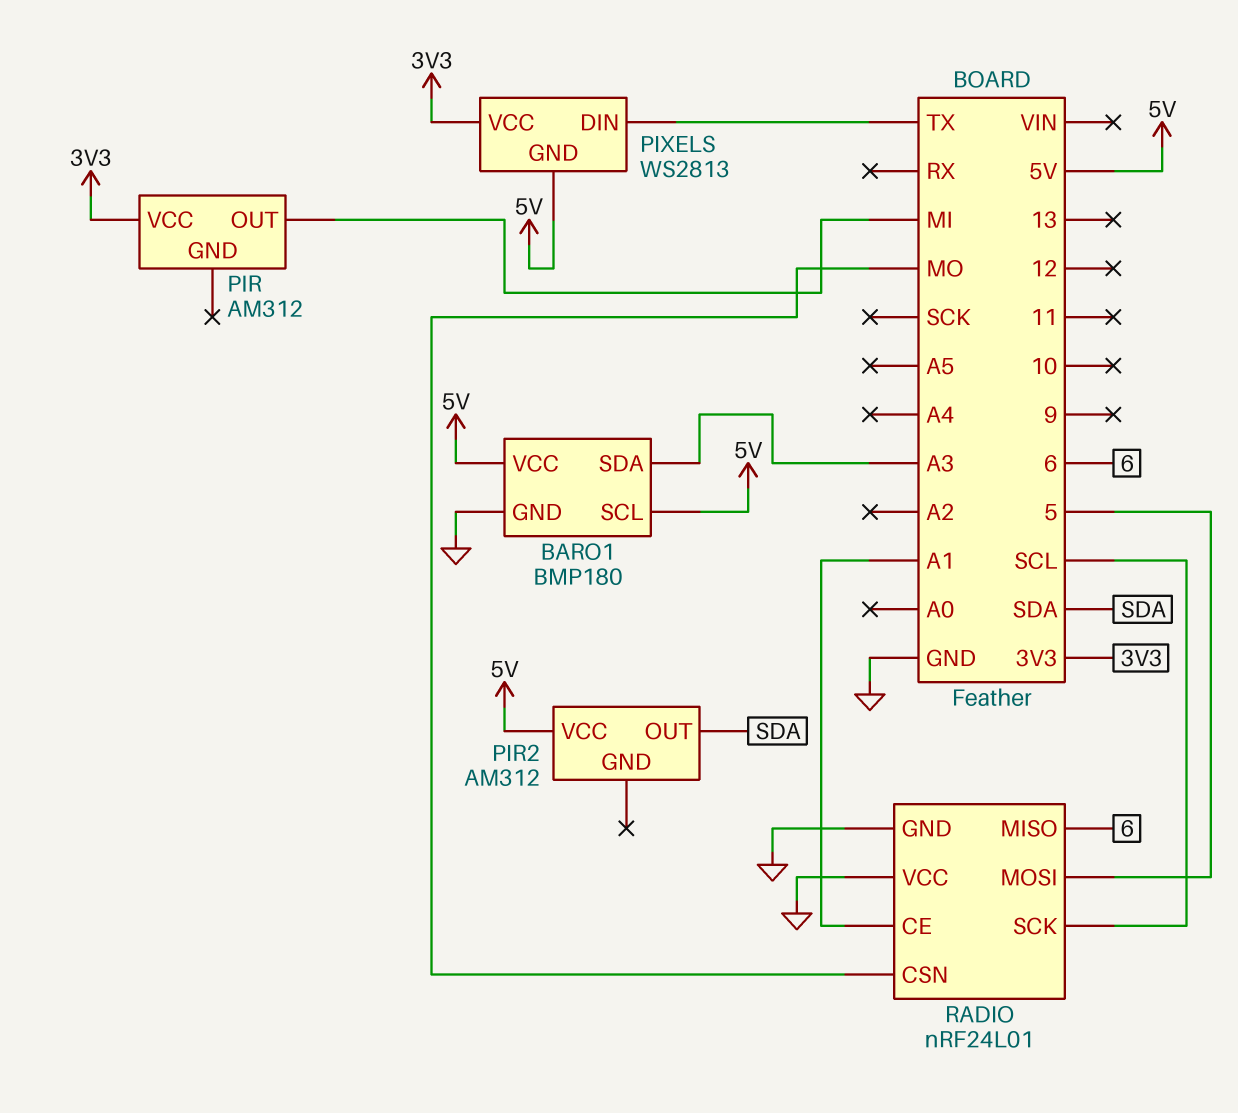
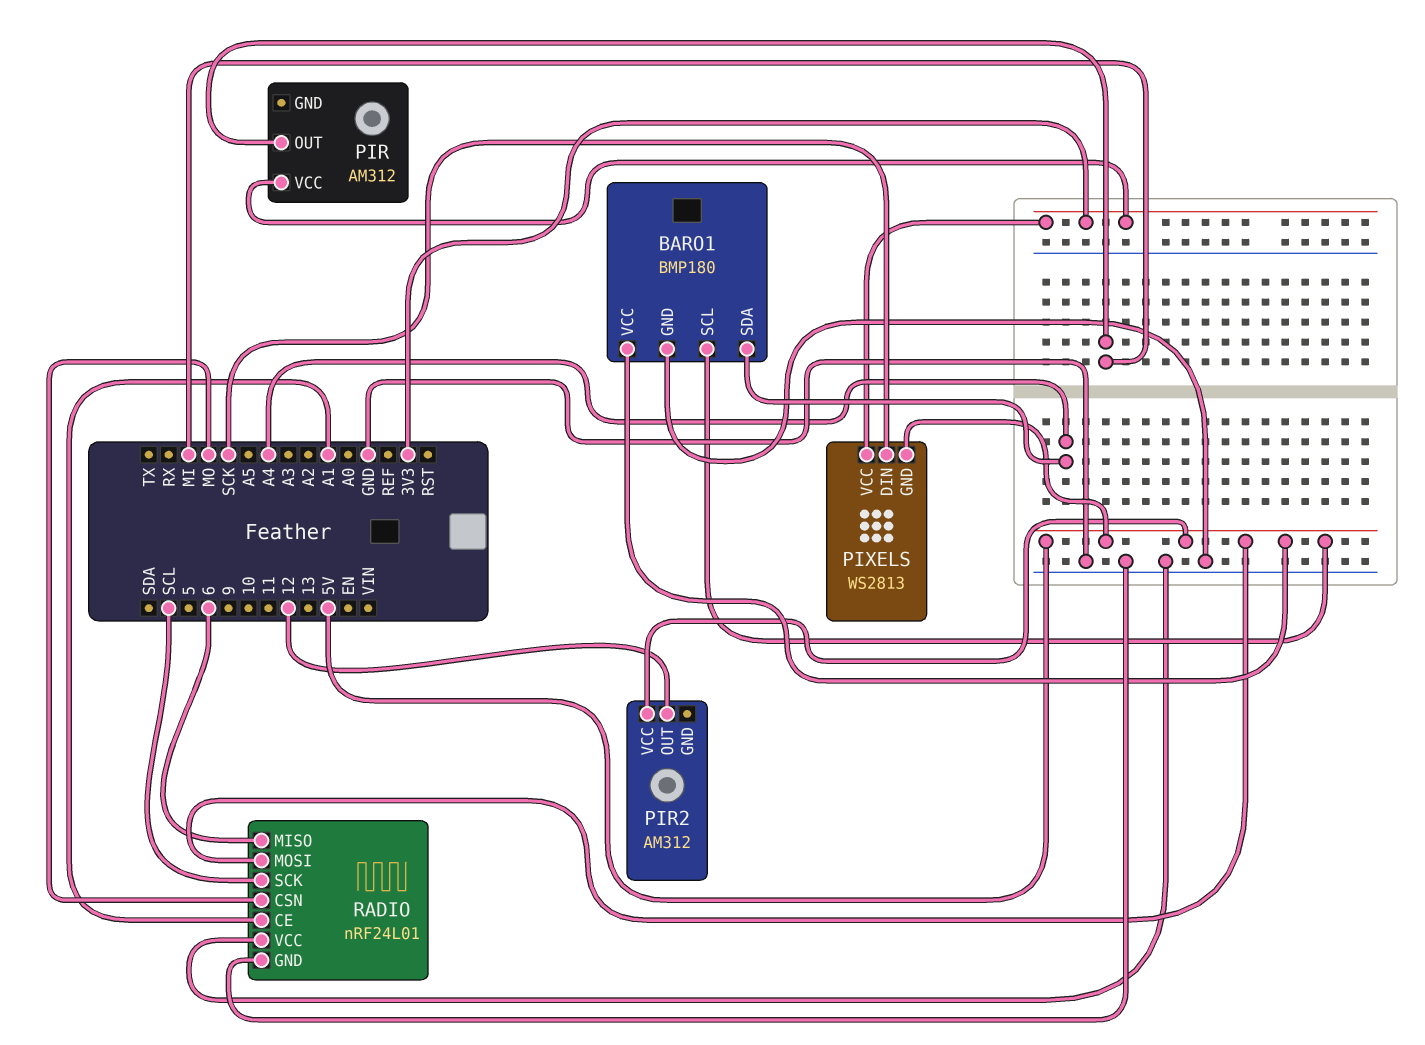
BARO1 pin SDA: A3 -> A4
PIR2 pin OUT: SDA -> 12
PIXELS pin DIN: TX -> SCK
RADIO pin MOSI: 5 -> 5V

